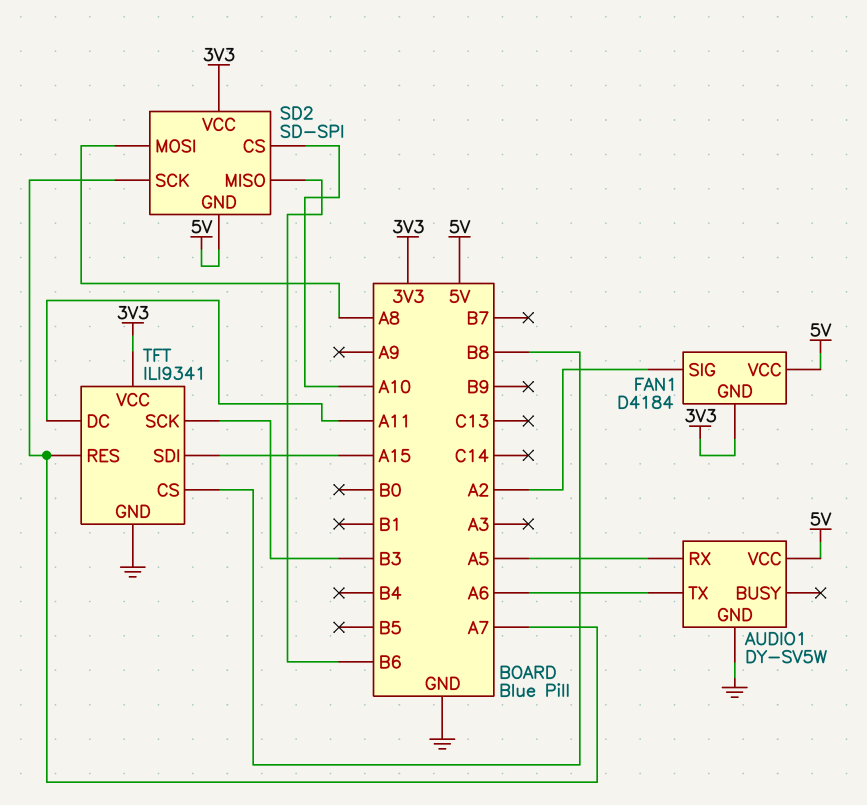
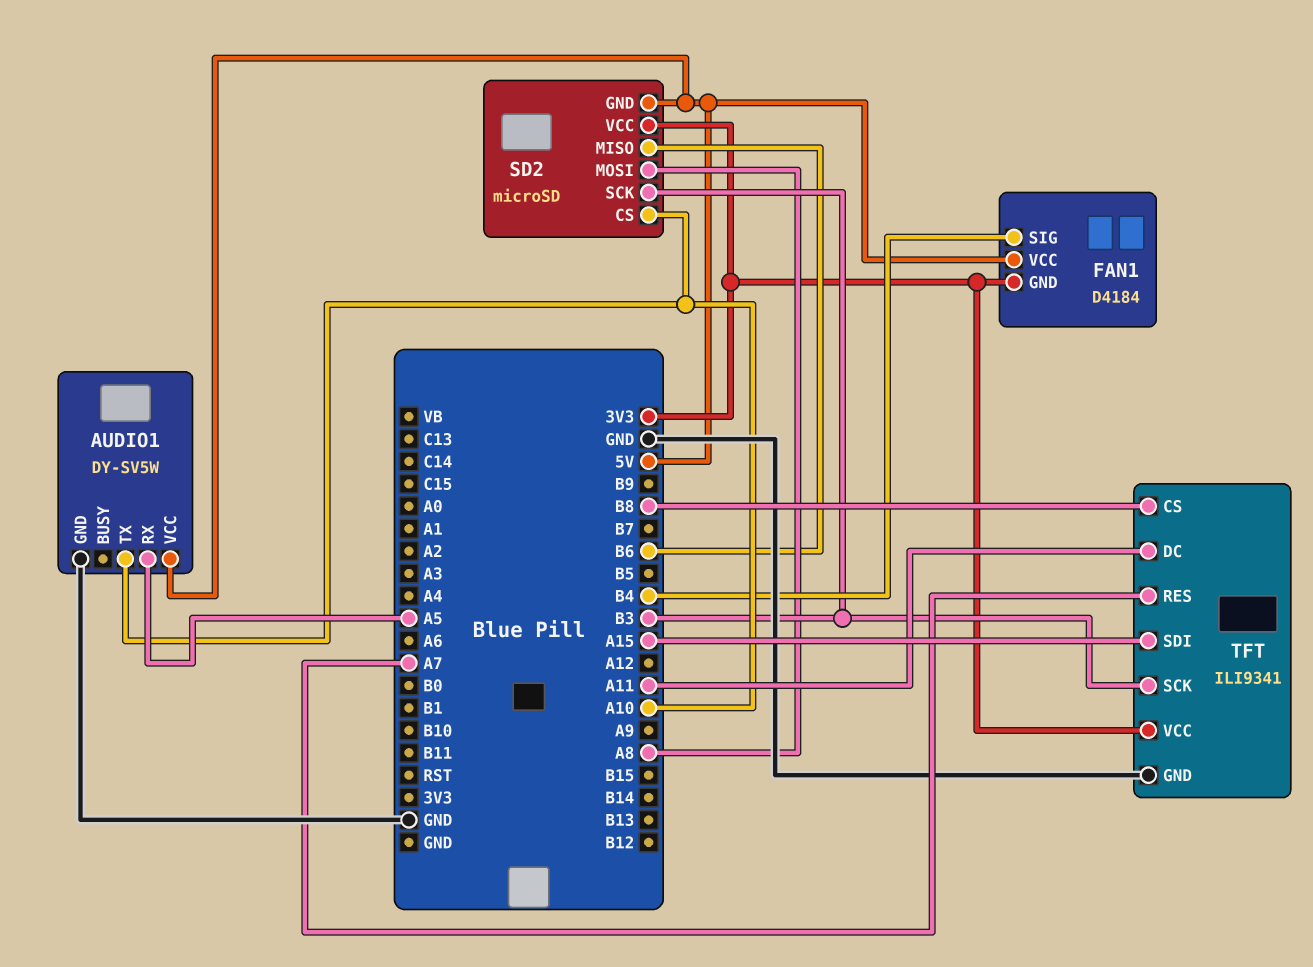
AUDIO1 pin TX: A6 -> A10
FAN1 pin SIG: A2 -> B4
SD2: SD-SPI -> microSD
SD2 pin SCK: A7 -> B3

